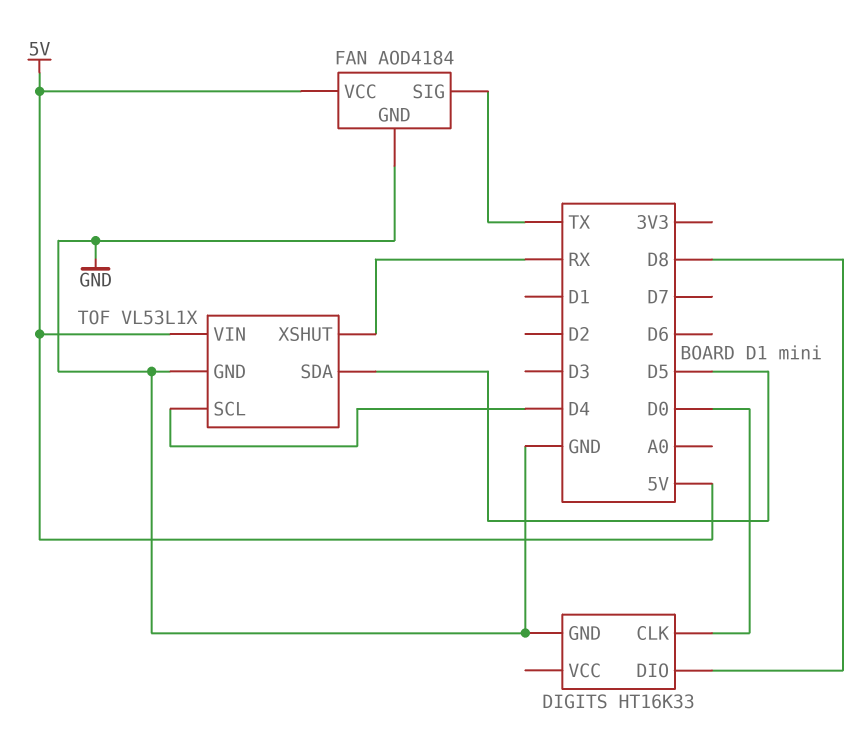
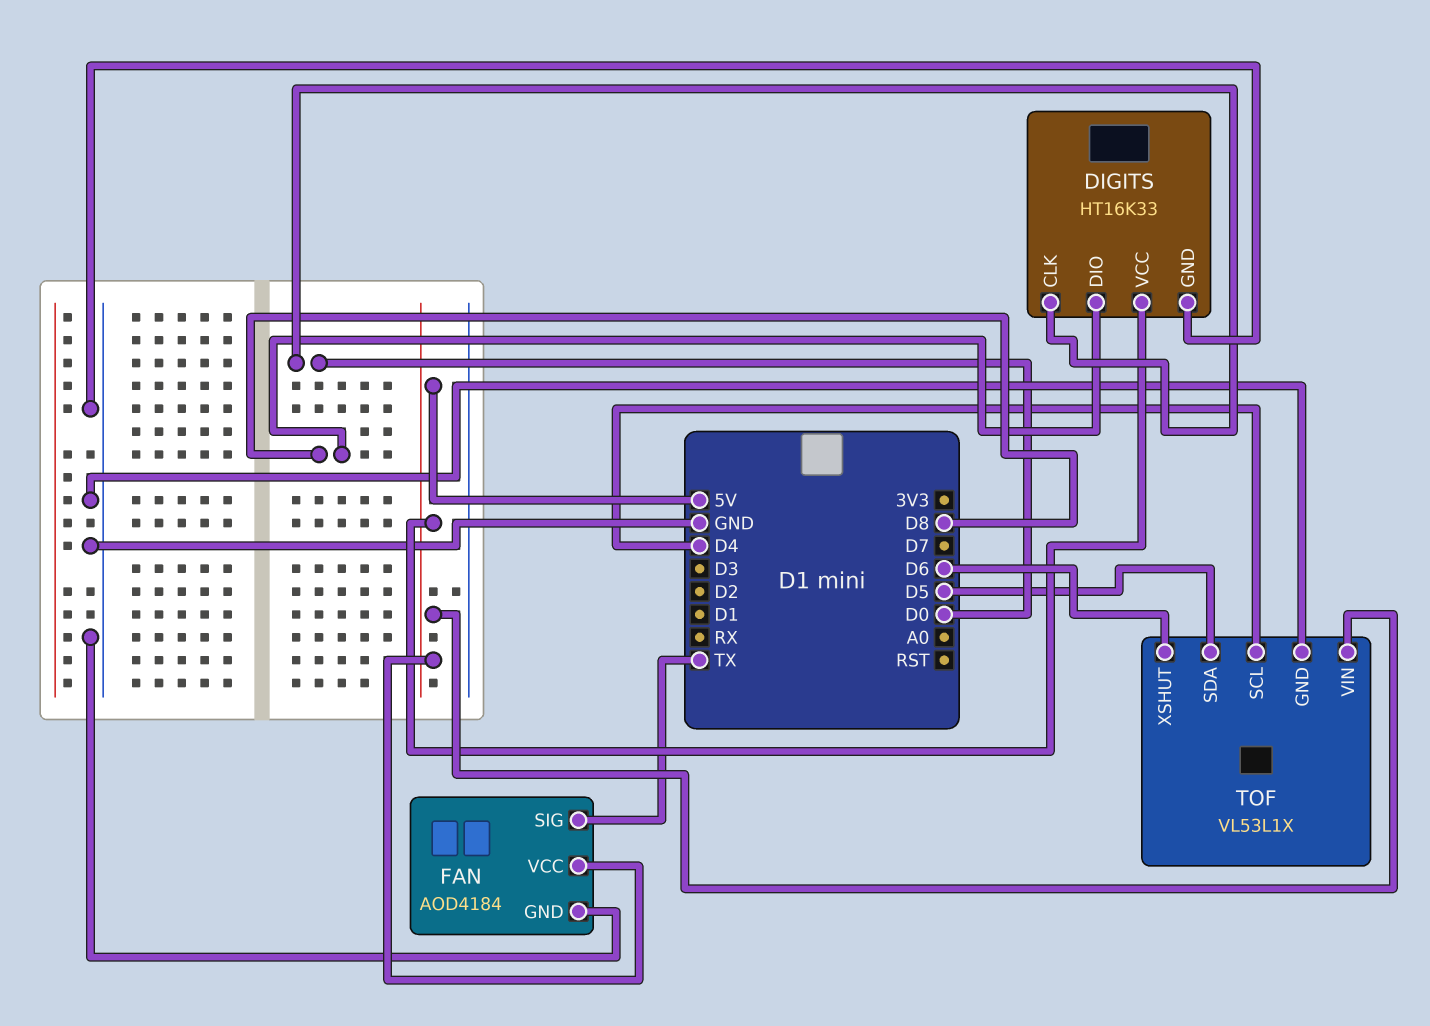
DIGITS pin VCC: none -> 5V
TOF pin XSHUT: RX -> D6

